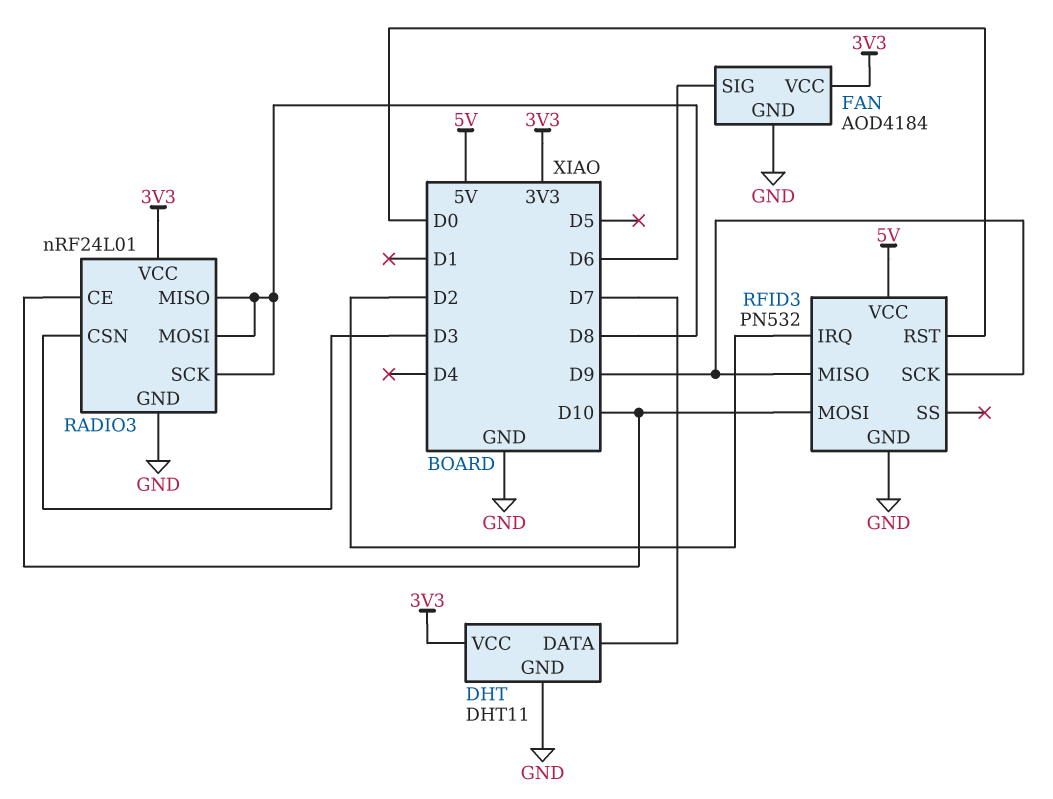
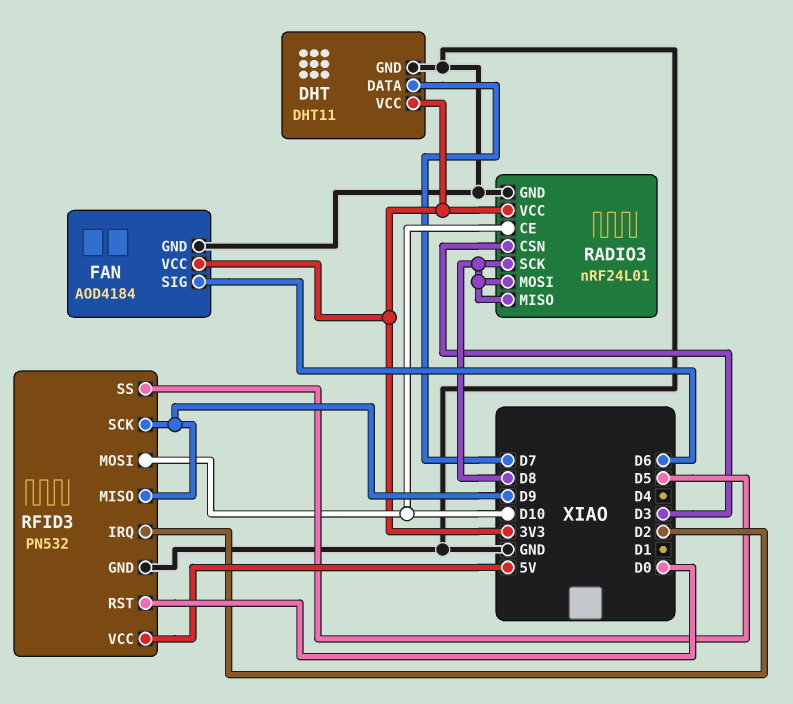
RFID3 pin SS: none -> D5

